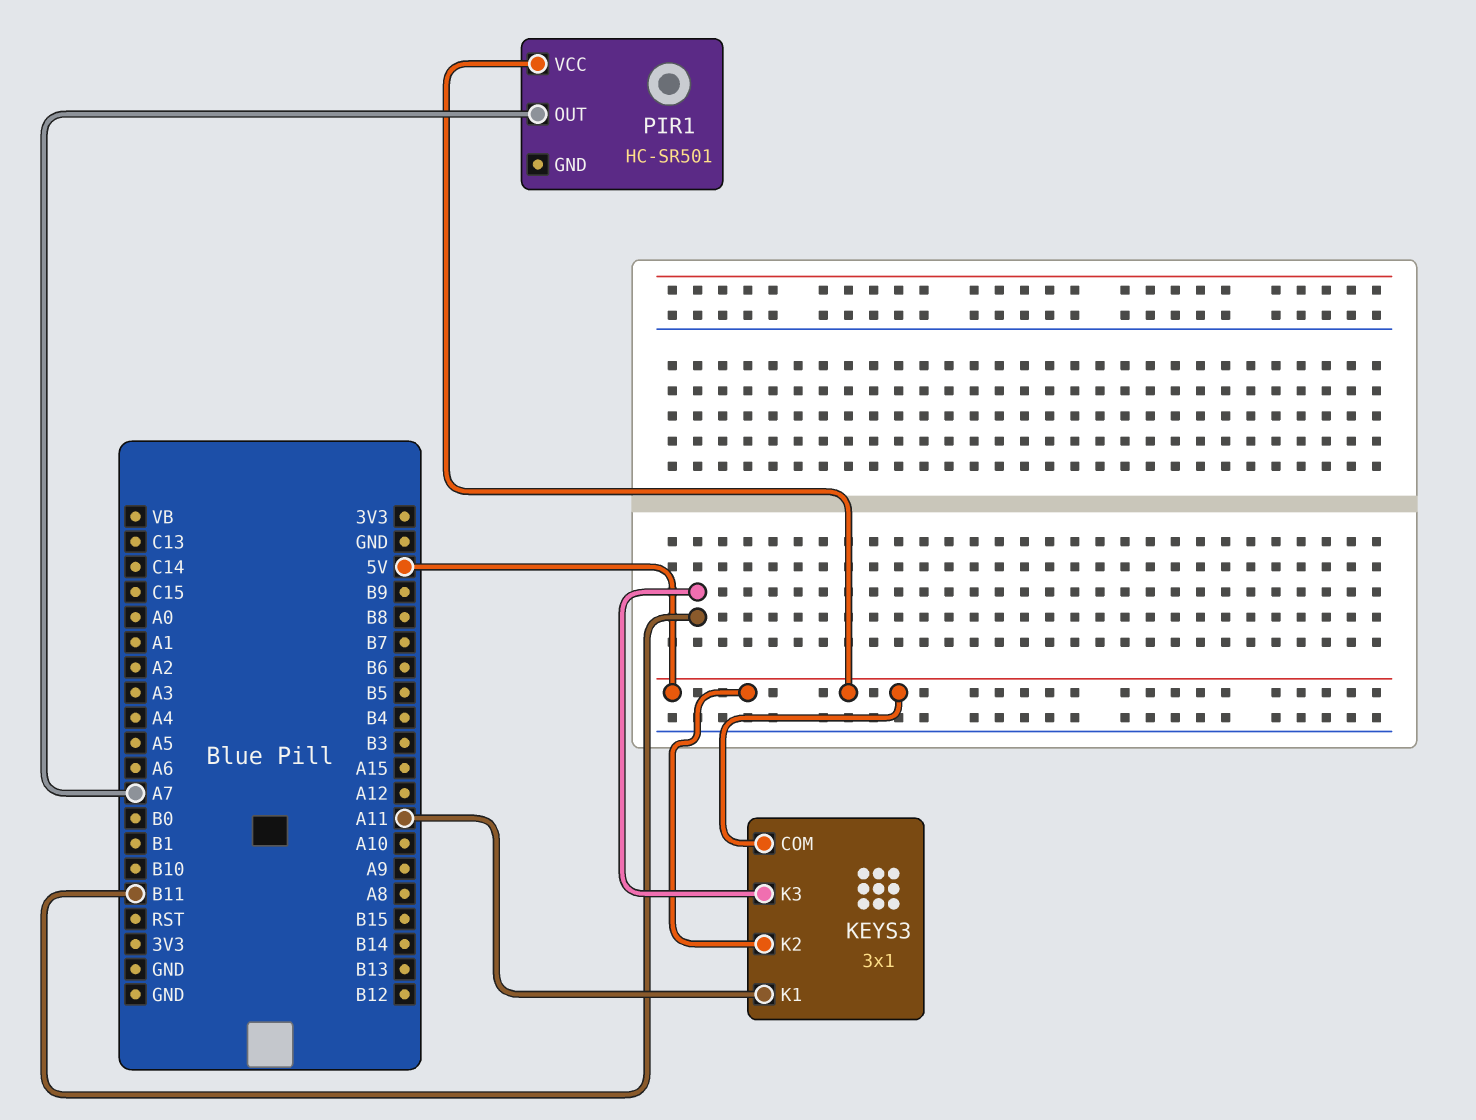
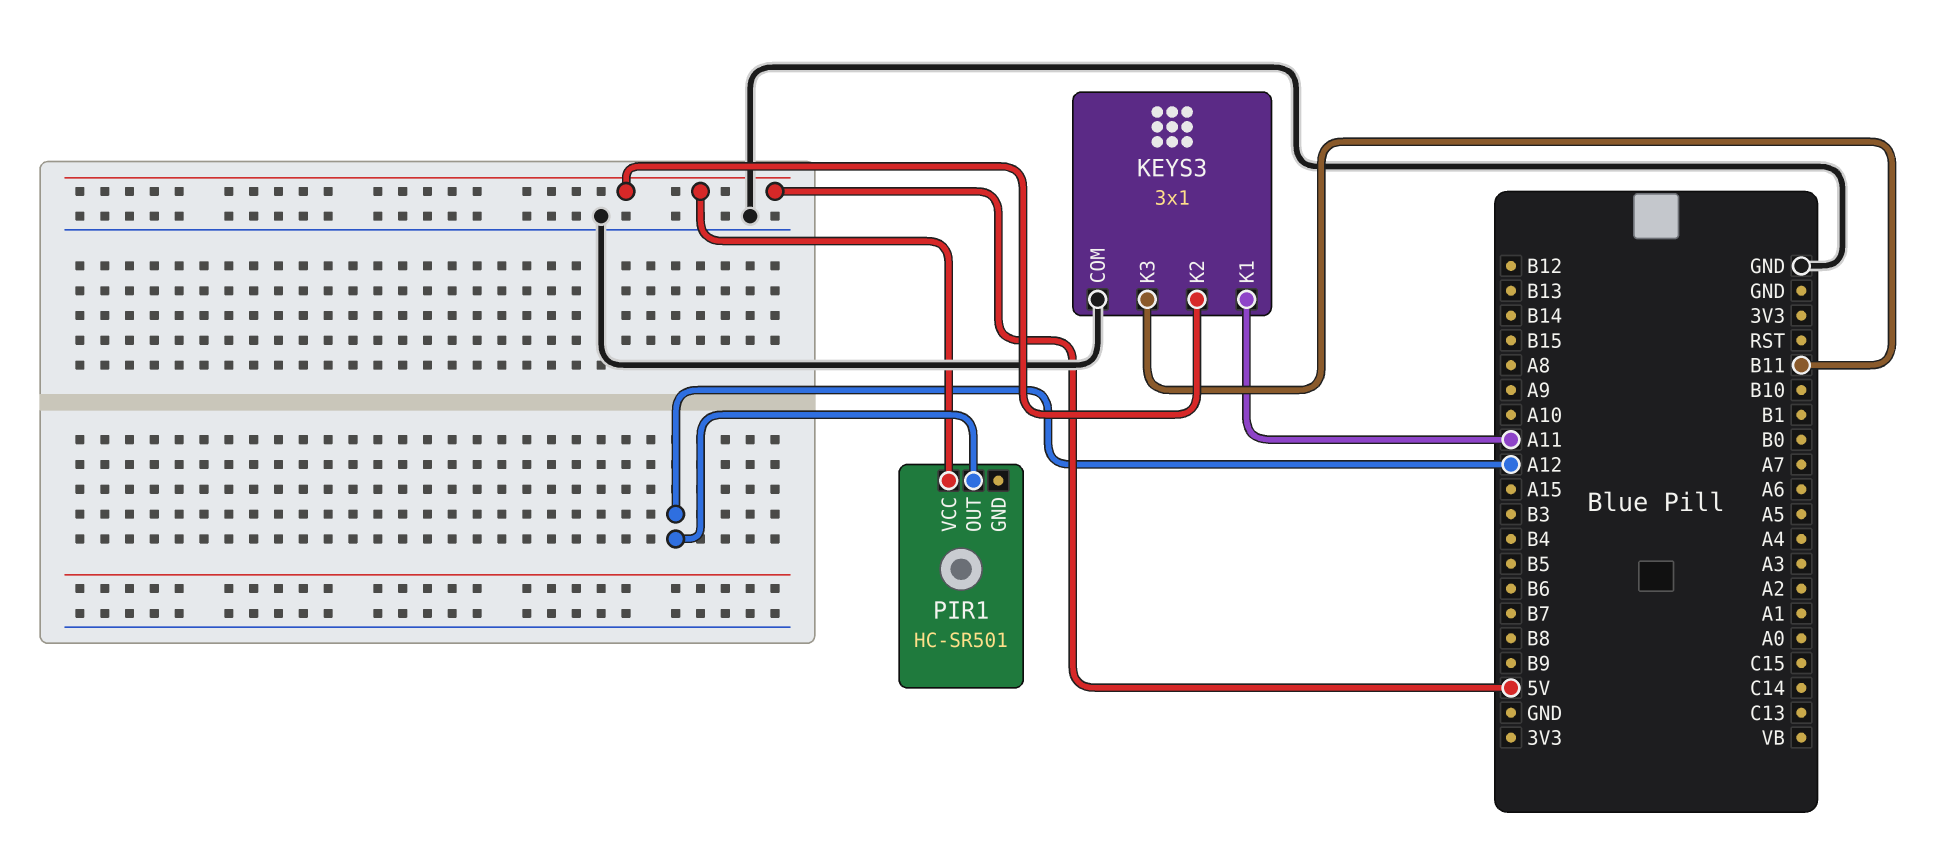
KEYS3 pin COM: 5V -> GND
PIR1 pin OUT: A7 -> A12

